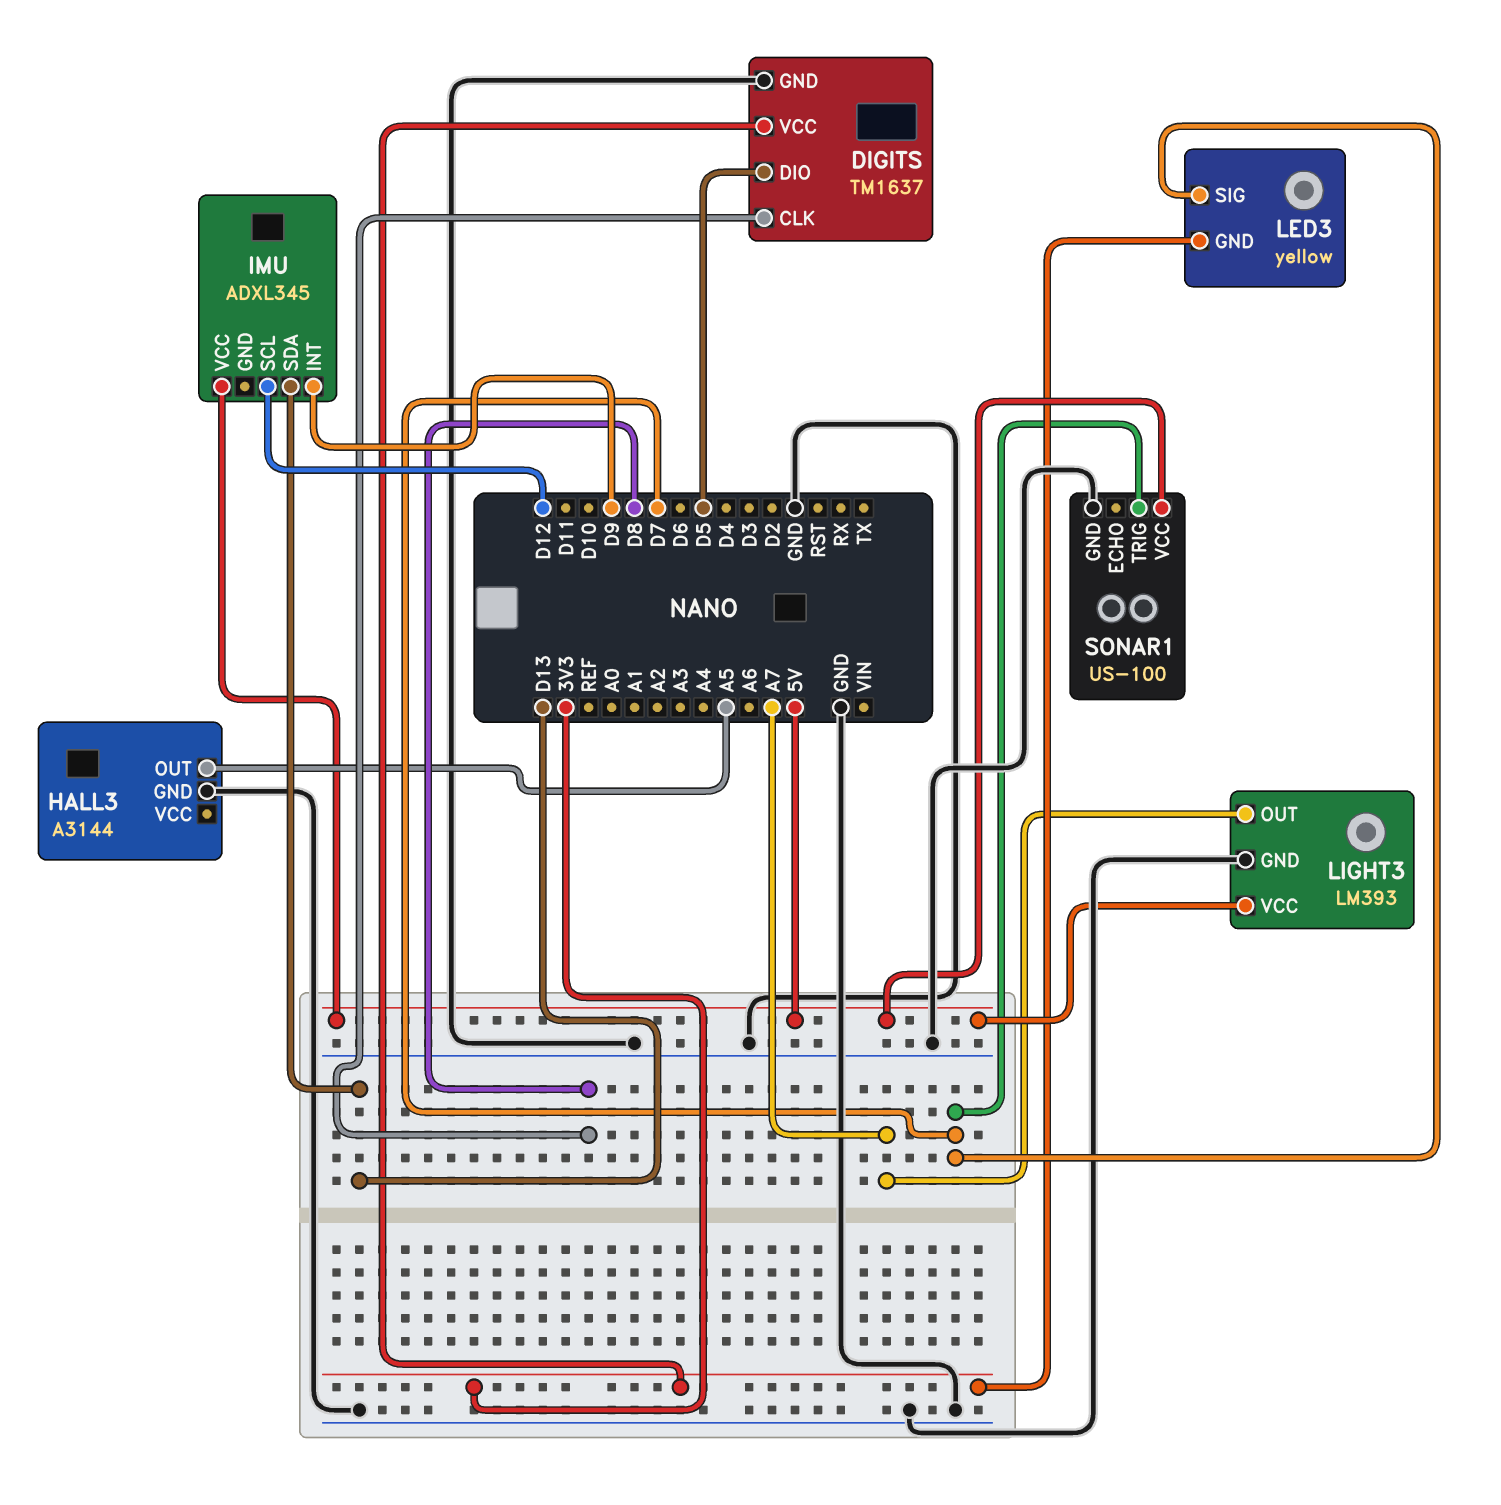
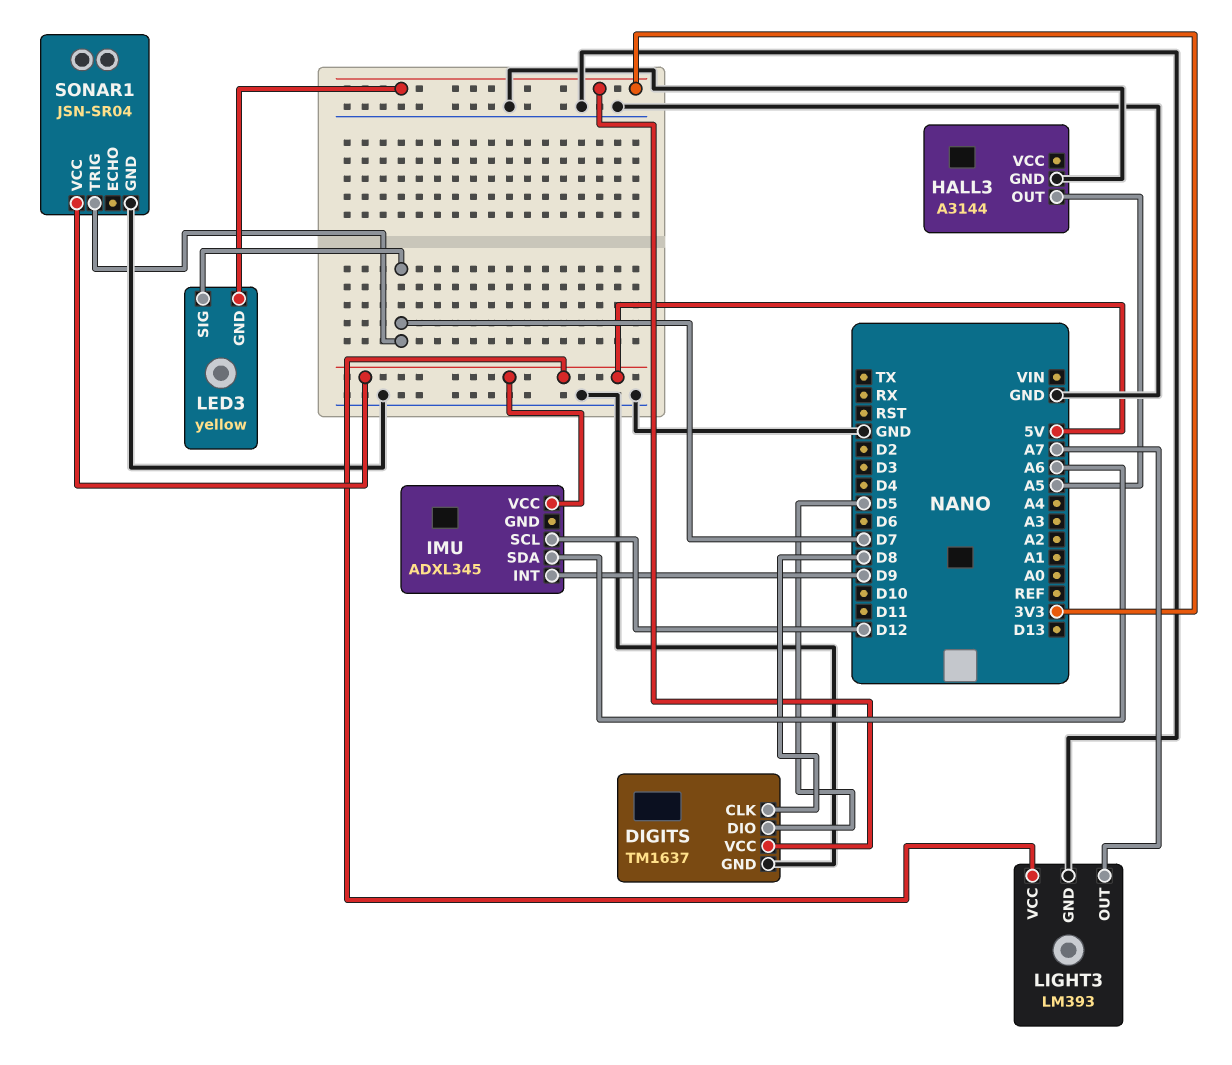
IMU pin SDA: D13 -> A6
SONAR1: US-100 -> JSN-SR04

